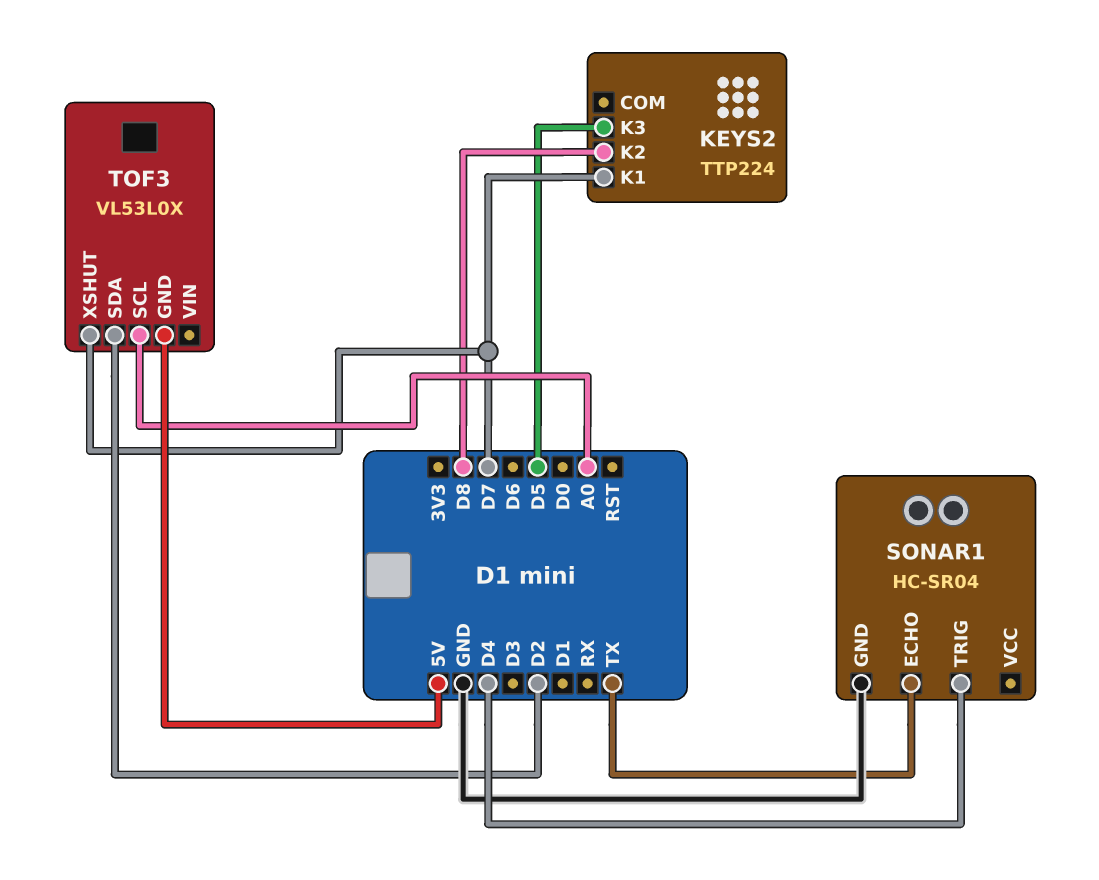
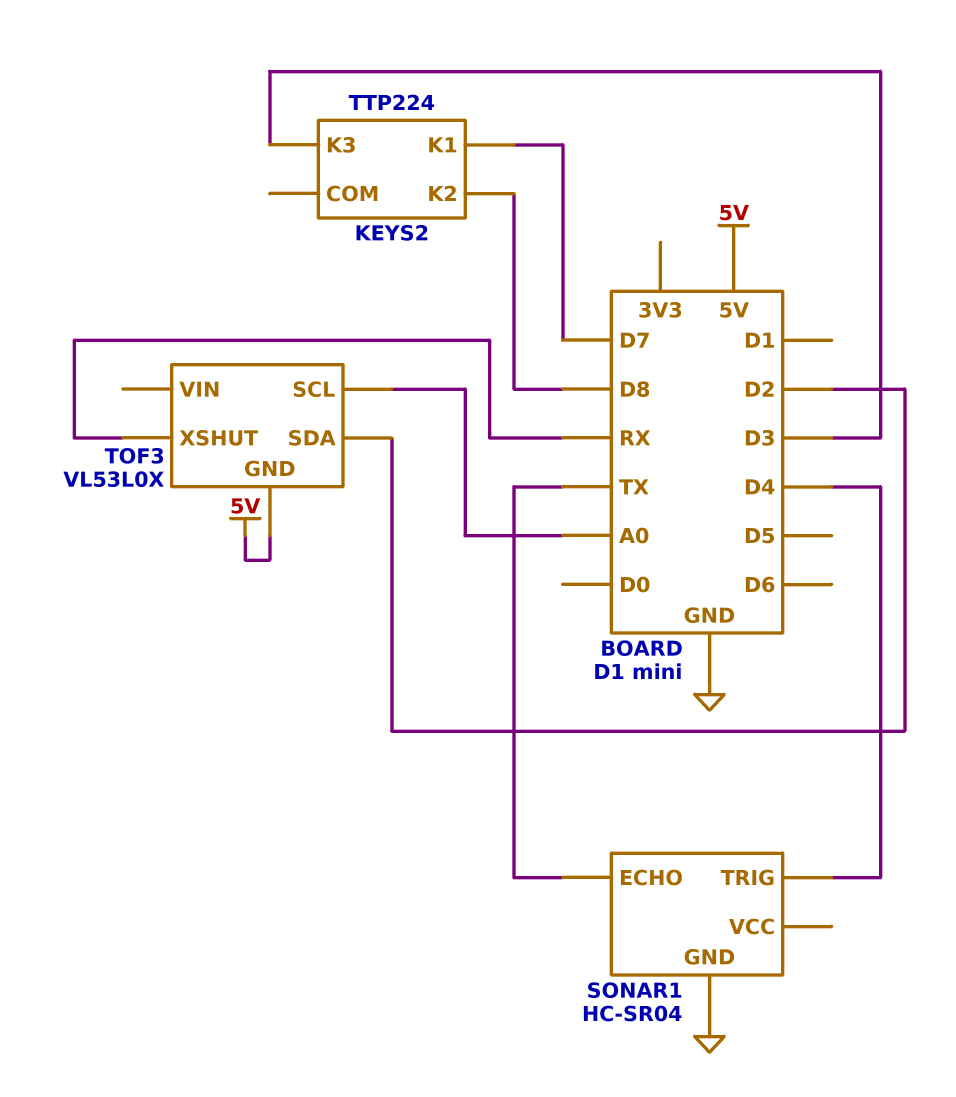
KEYS2 pin K3: D5 -> D3
TOF3 pin XSHUT: D7 -> RX

